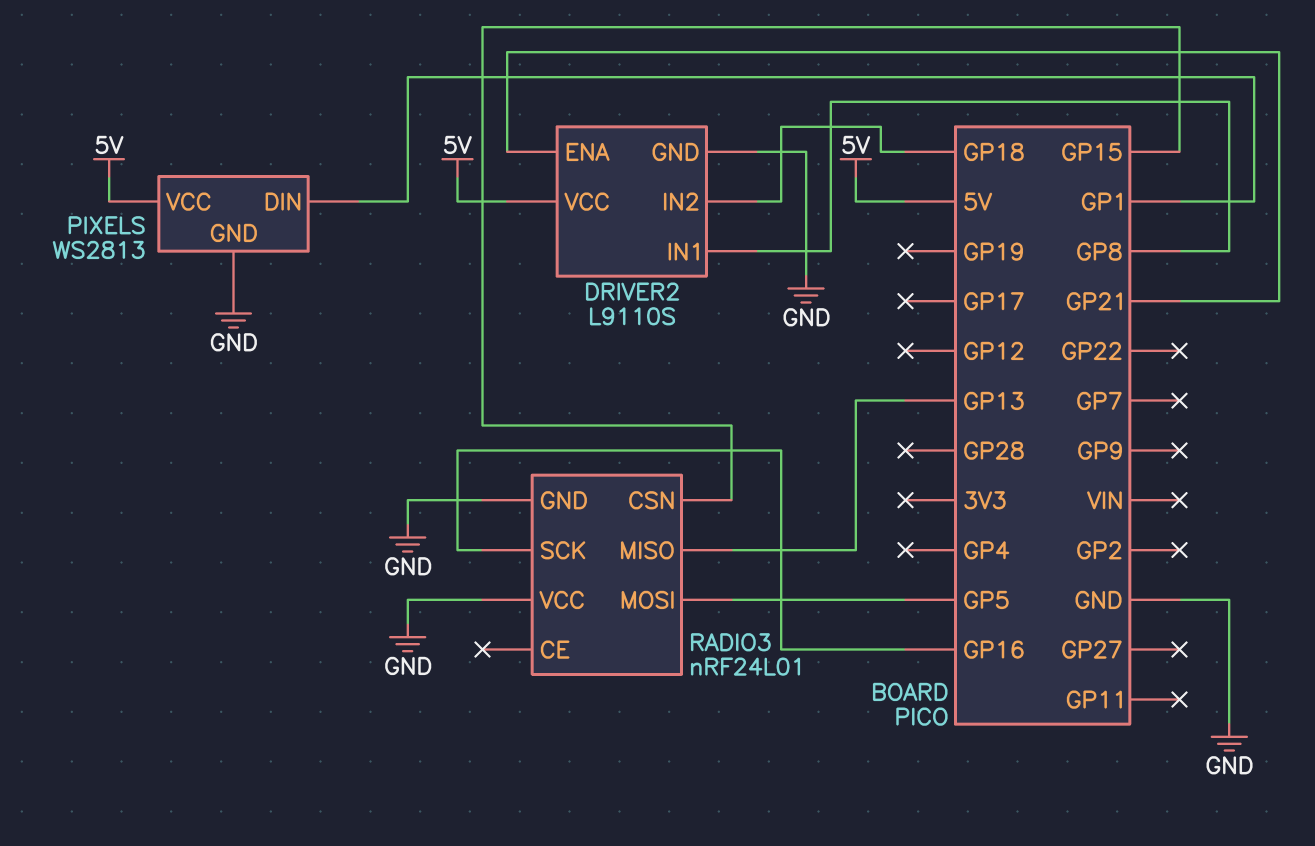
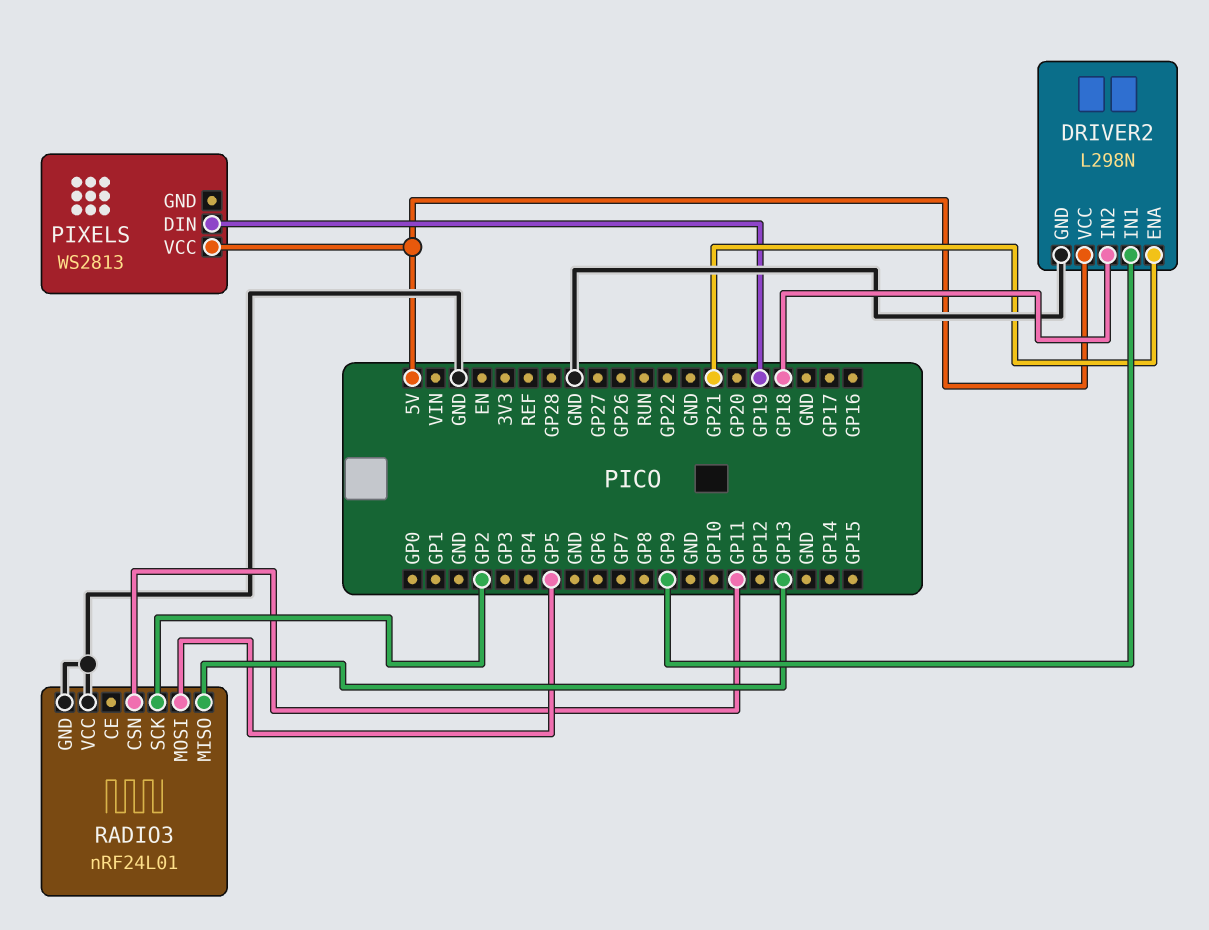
DRIVER2: L9110S -> L298N
DRIVER2 pin IN1: GP8 -> GP9
PIXELS pin DIN: GP1 -> GP19
PIXELS pin GND: GND -> none
RADIO3 pin CSN: GP15 -> GP11
RADIO3 pin SCK: GP16 -> GP2

